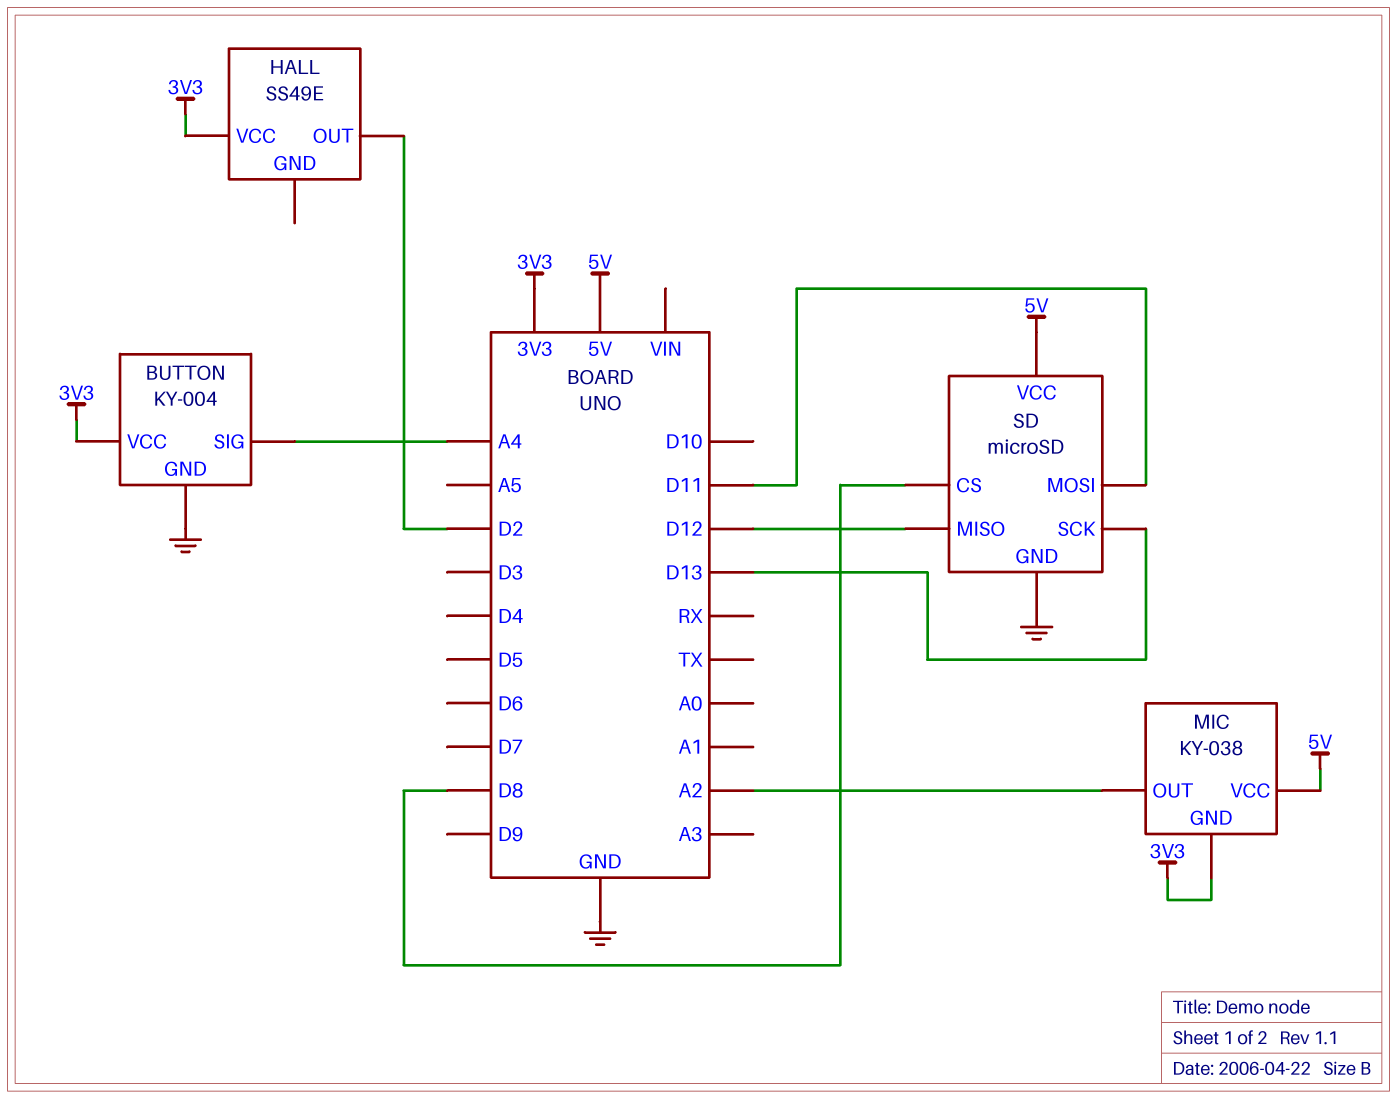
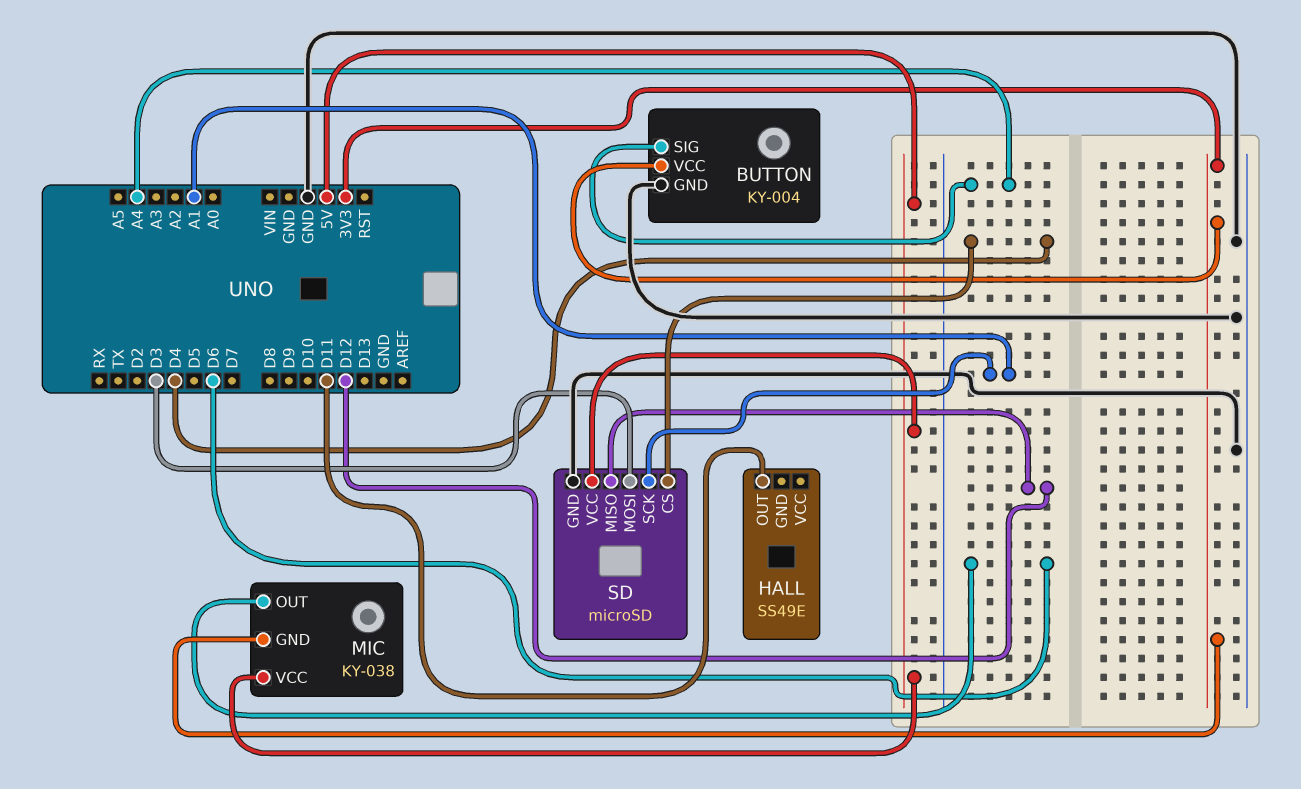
HALL pin OUT: D2 -> D11
HALL pin VCC: 3V3 -> none
MIC pin OUT: A2 -> D6
SD pin CS: D8 -> D4
SD pin MOSI: D11 -> D3
SD pin SCK: D13 -> A1

